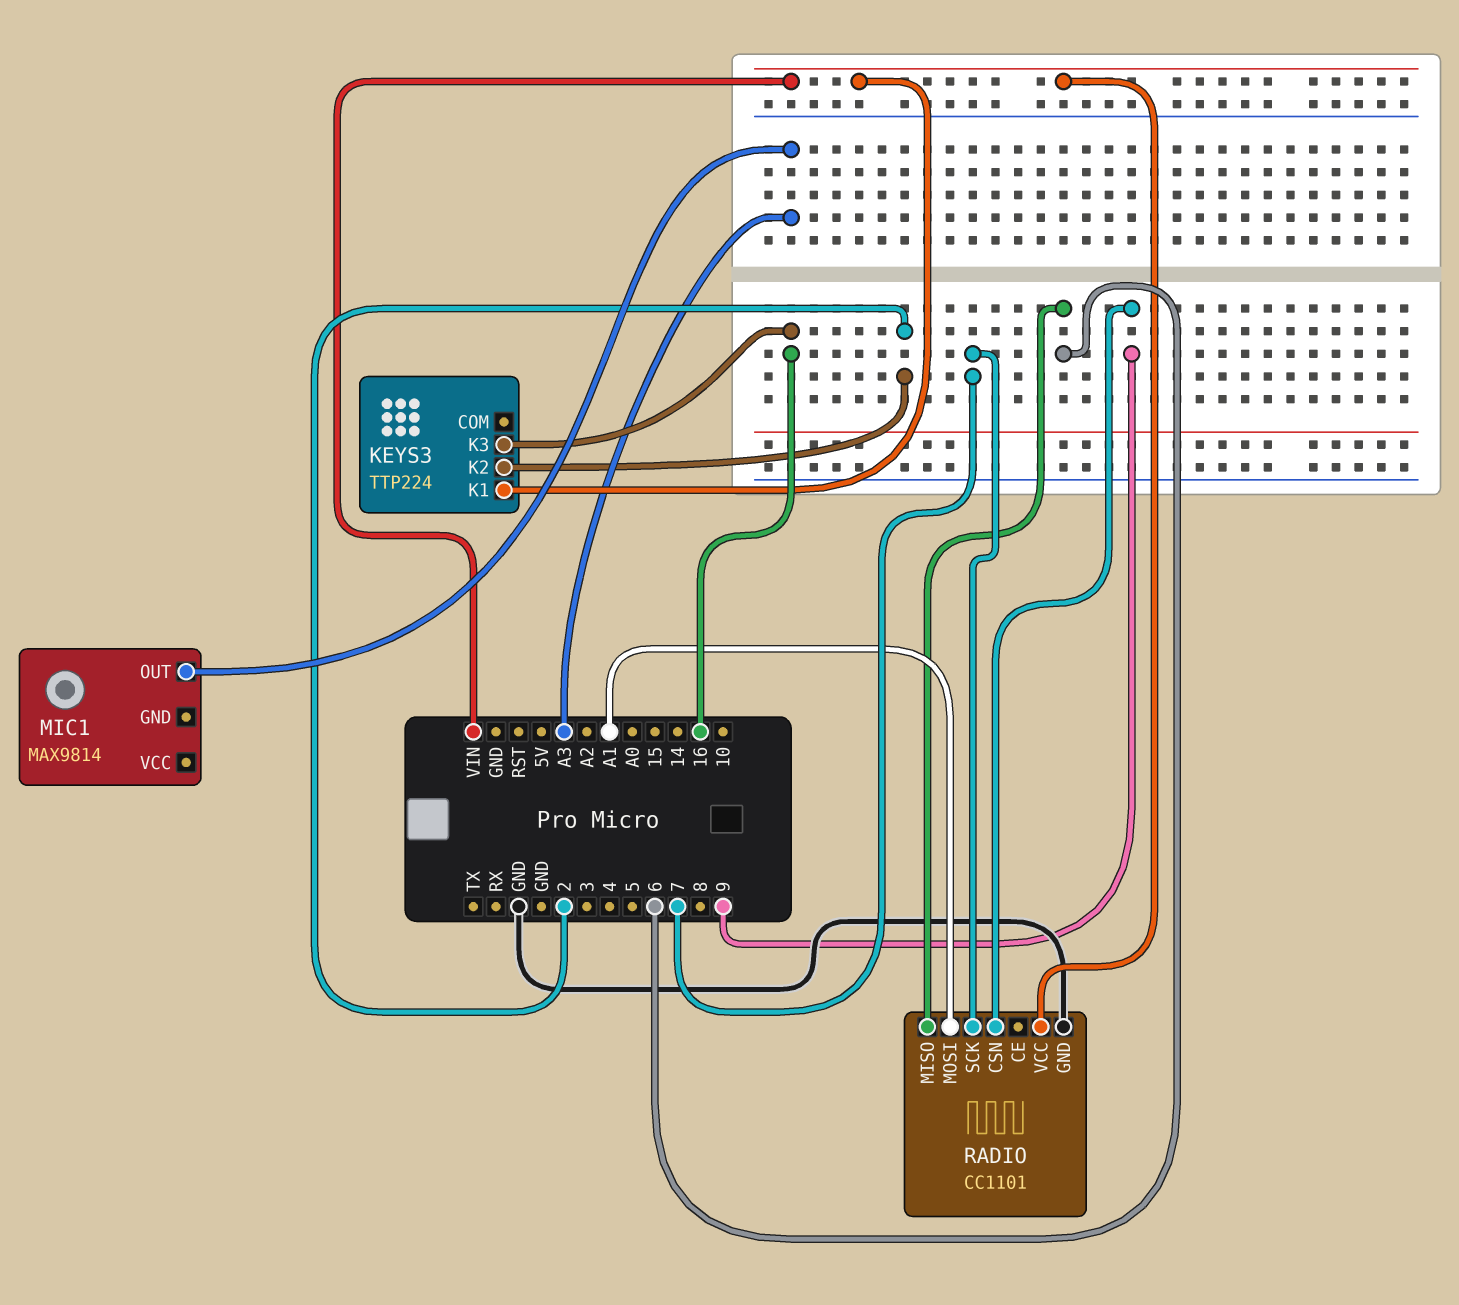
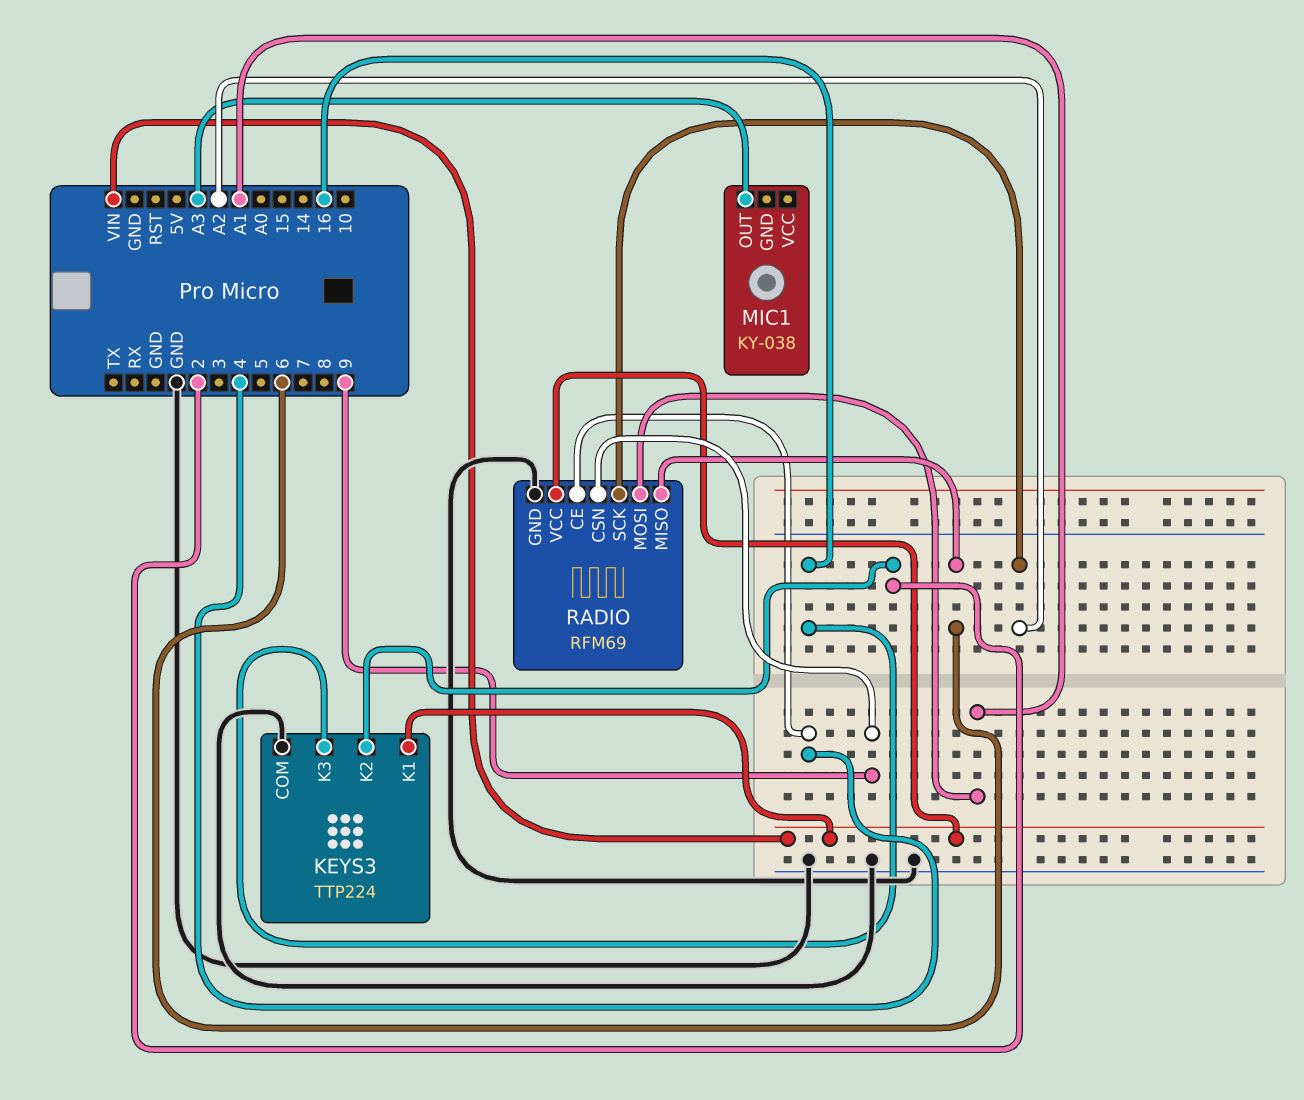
KEYS3 pin COM: none -> GND
MIC1: MAX9814 -> KY-038
RADIO: CC1101 -> RFM69
RADIO pin CE: none -> 4
RADIO pin SCK: 7 -> A2

